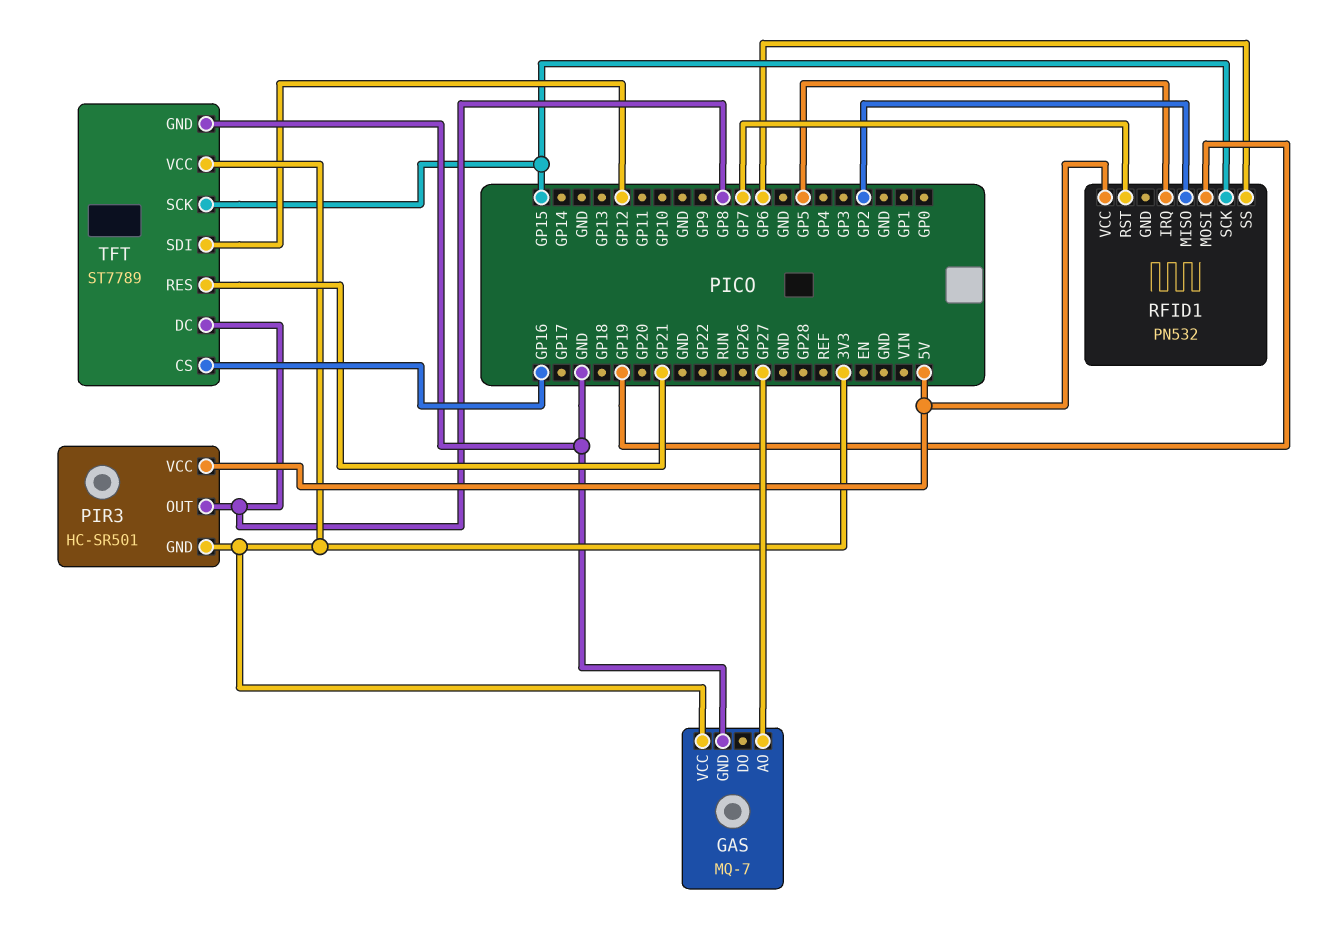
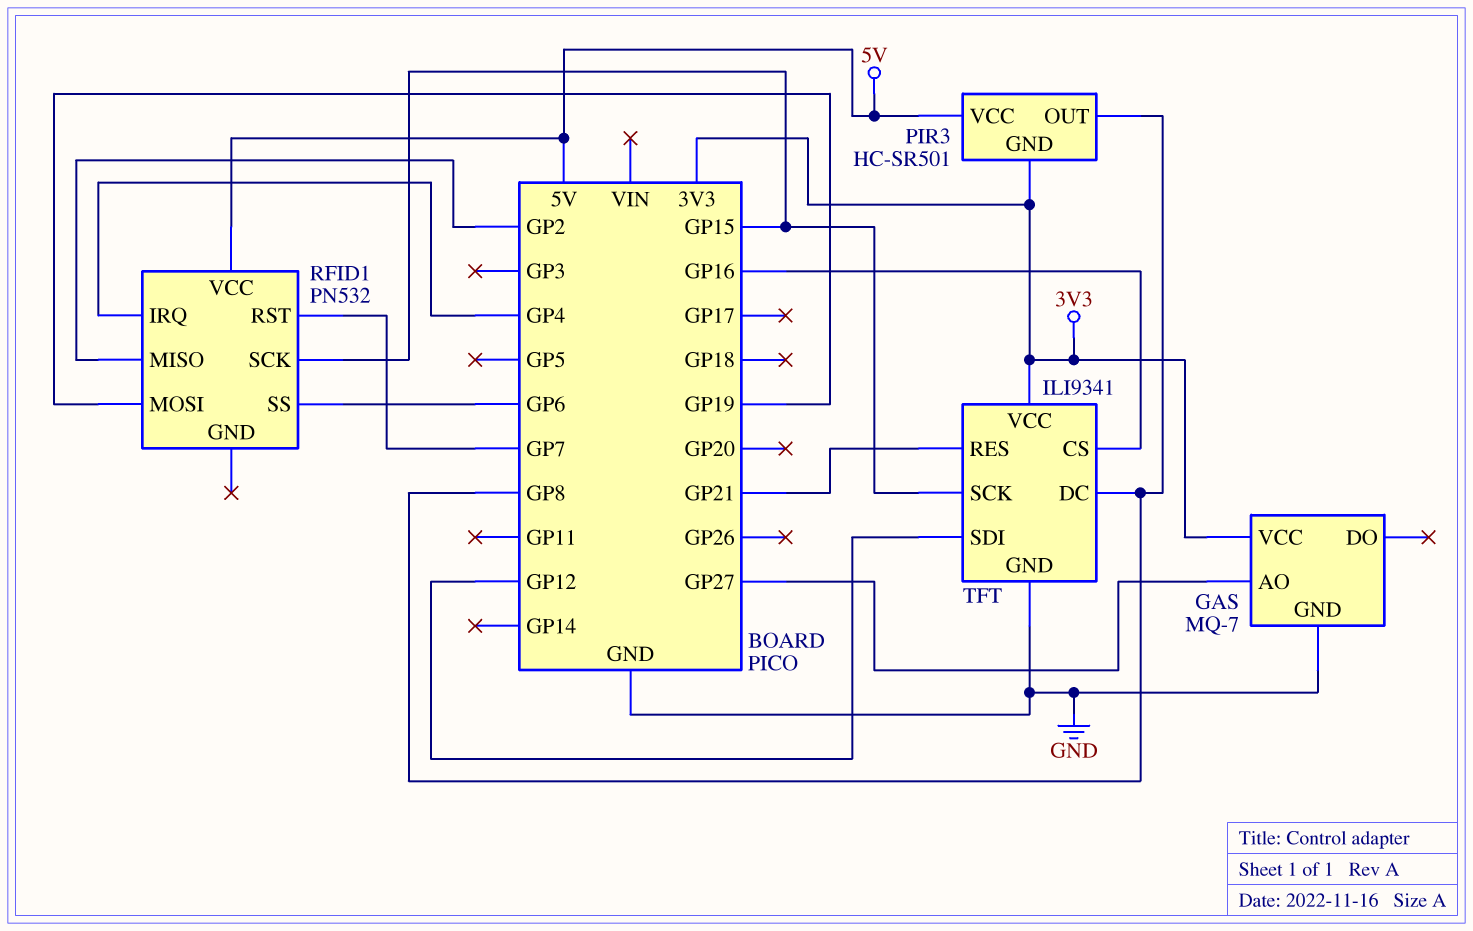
RFID1 pin IRQ: GP5 -> GP4
TFT: ST7789 -> ILI9341

